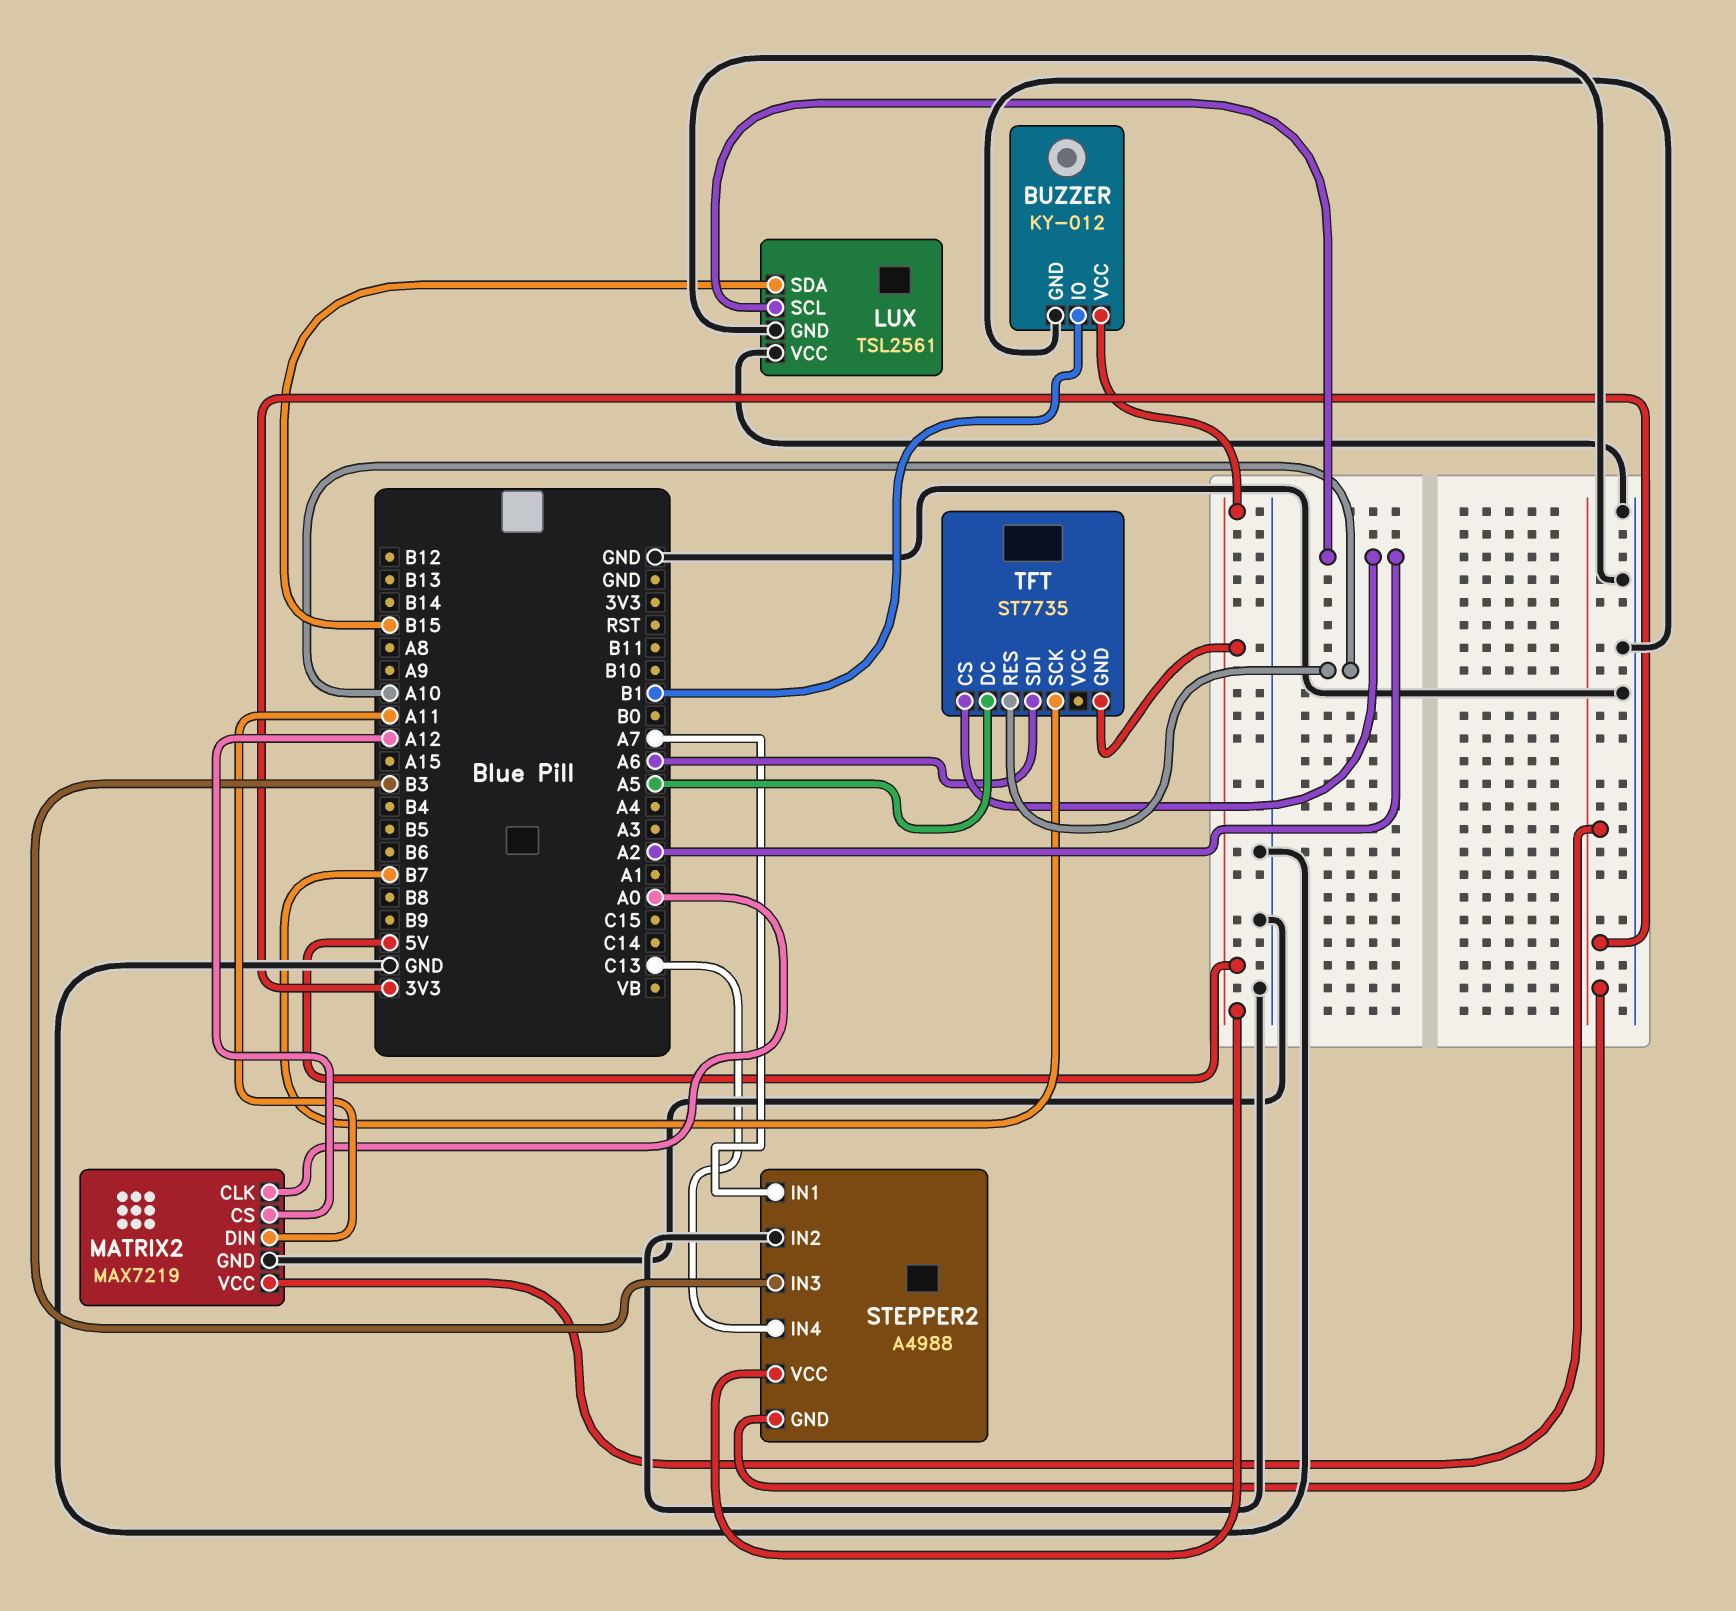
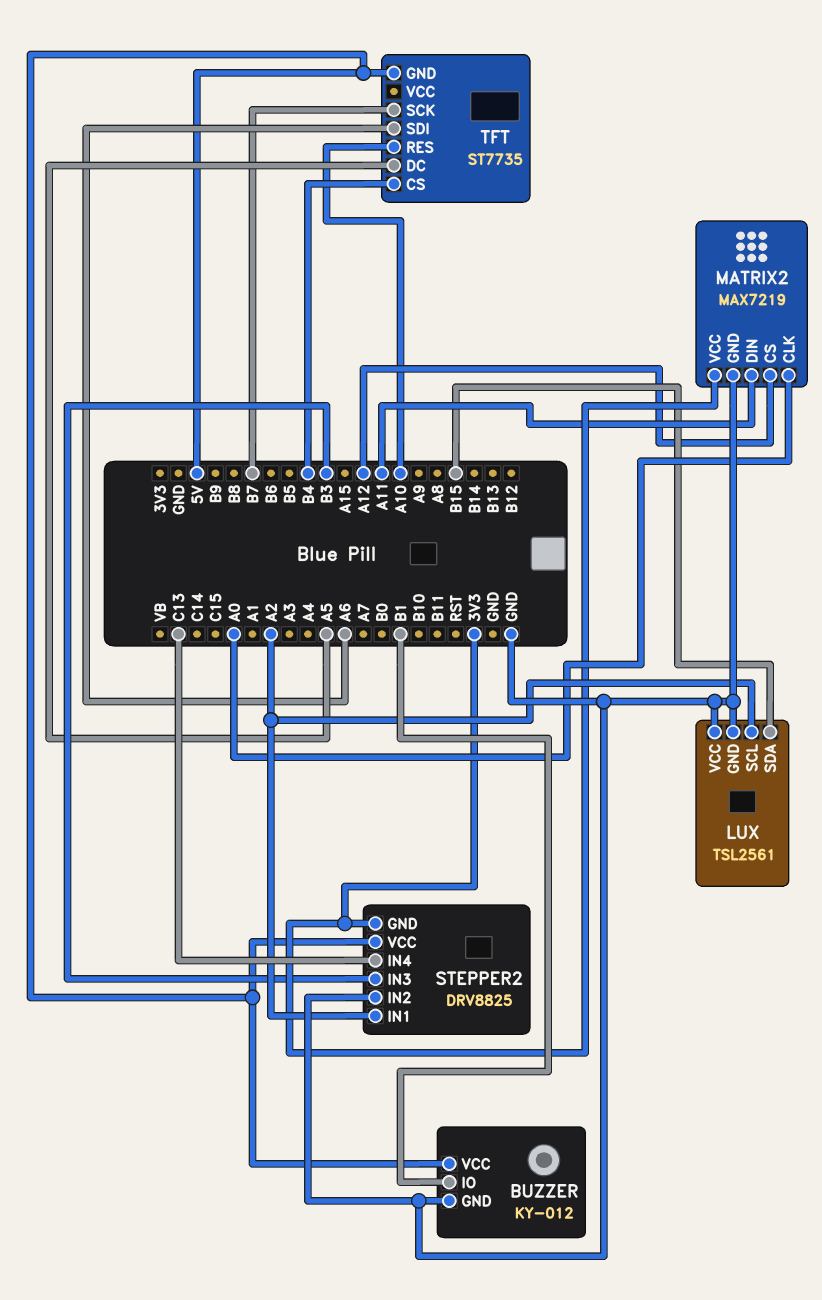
STEPPER2: A4988 -> DRV8825
STEPPER2 pin IN1: A7 -> A2
TFT pin CS: A2 -> B4

